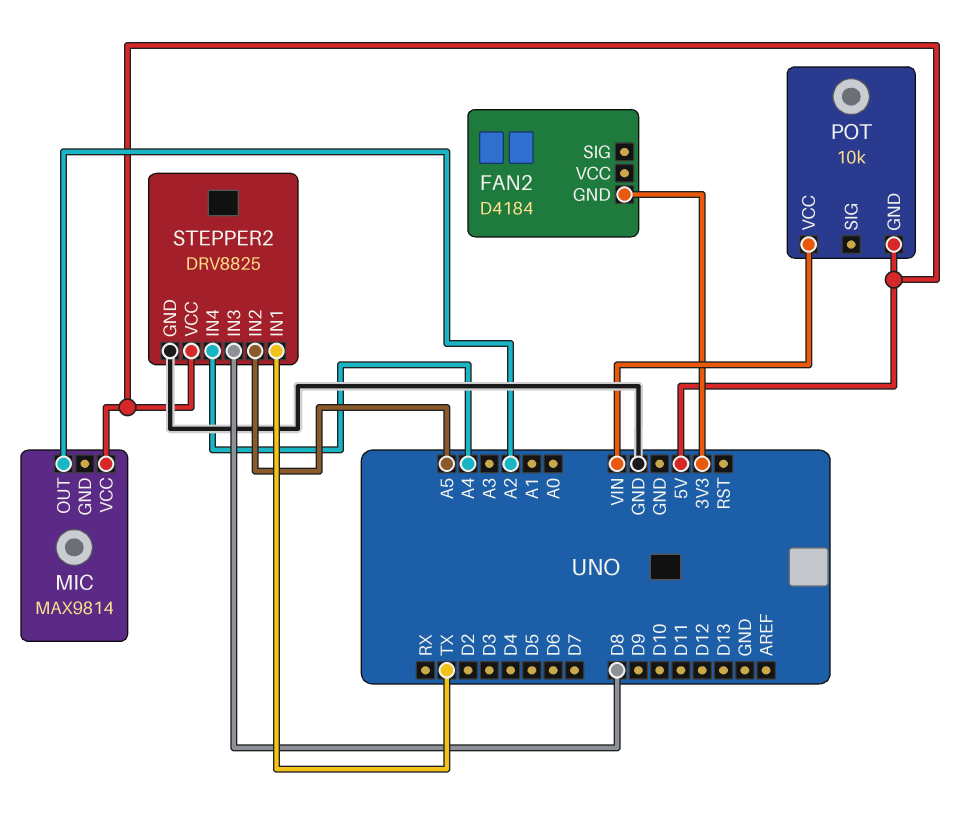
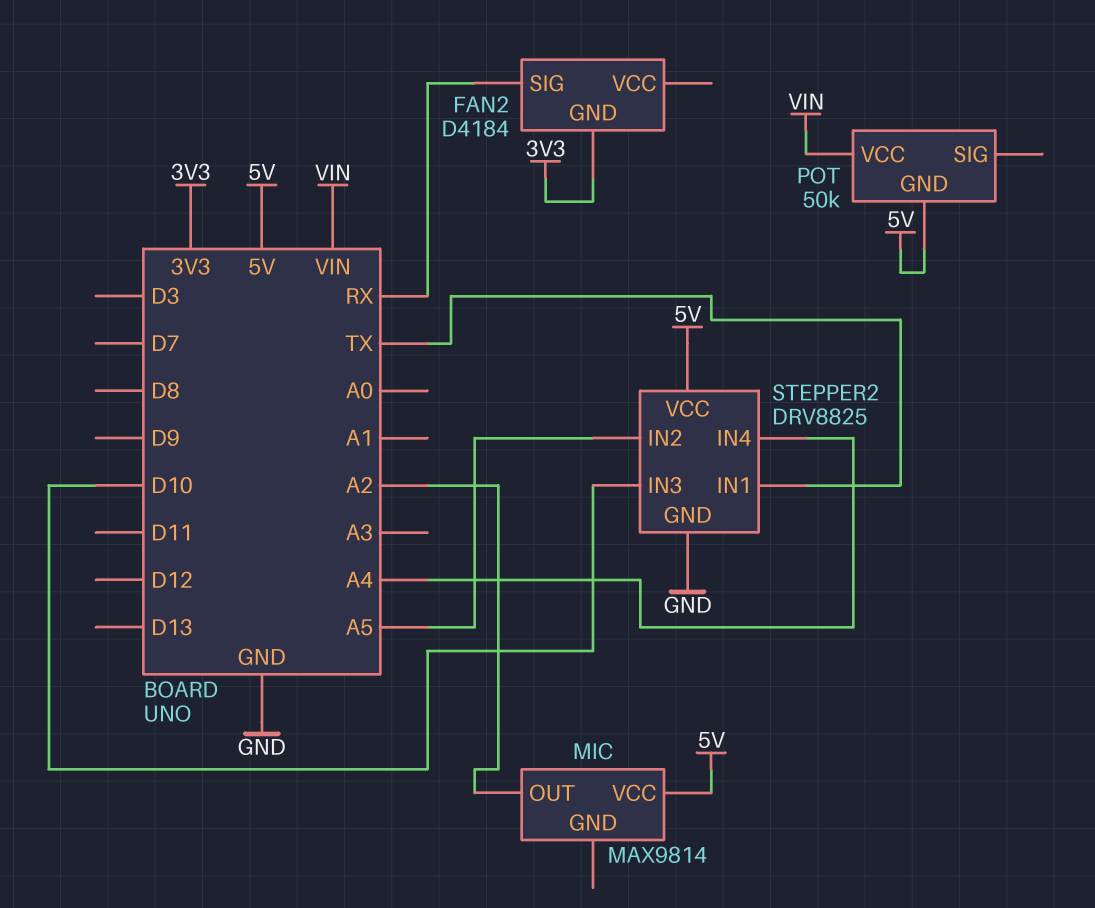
FAN2 pin SIG: none -> RX
POT: 10k -> 50k
STEPPER2 pin IN3: D8 -> D10

